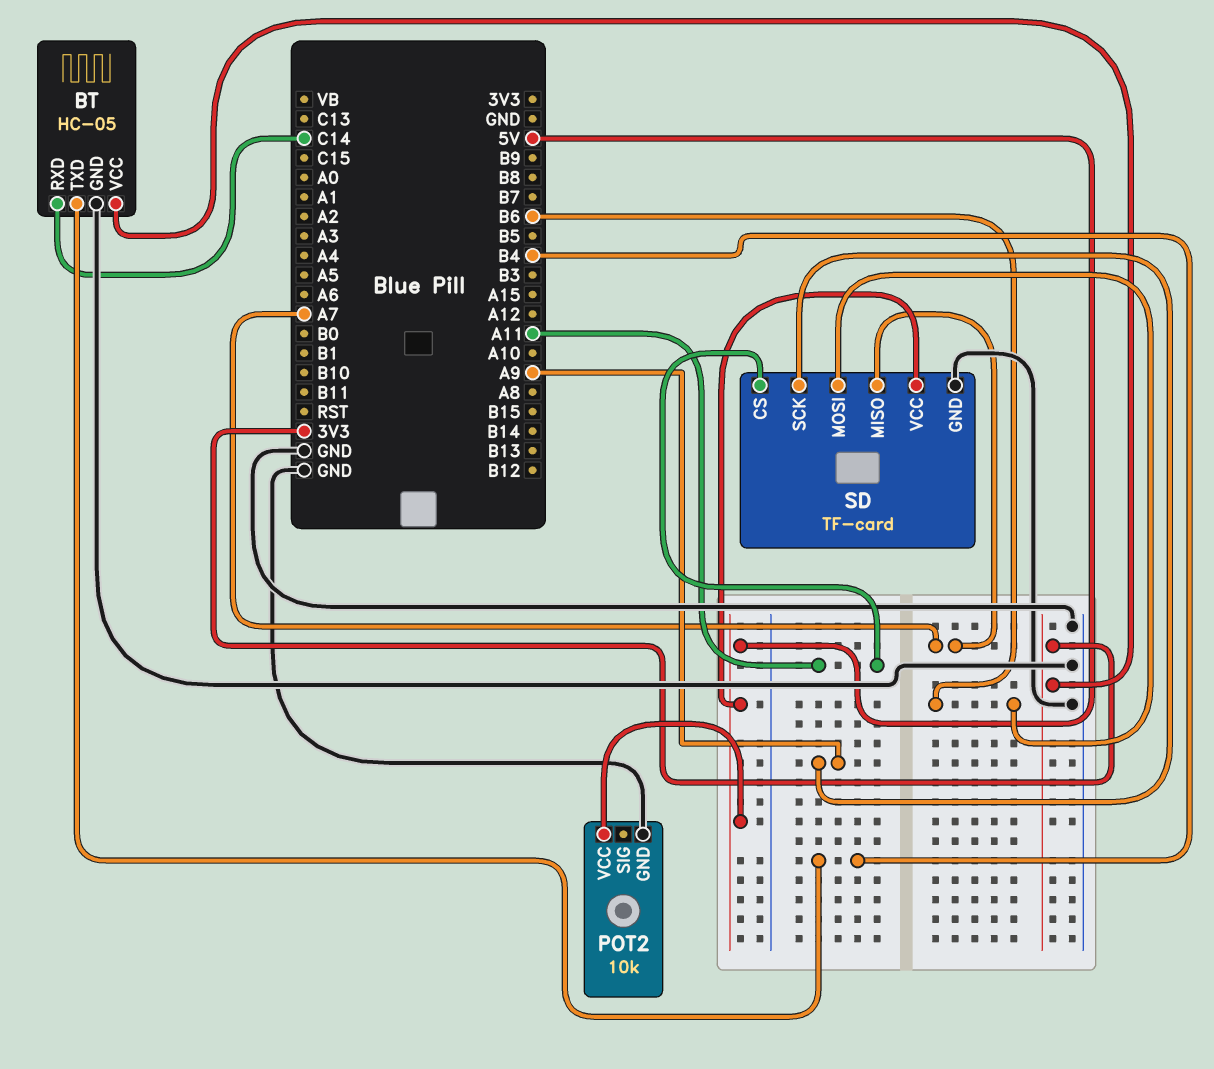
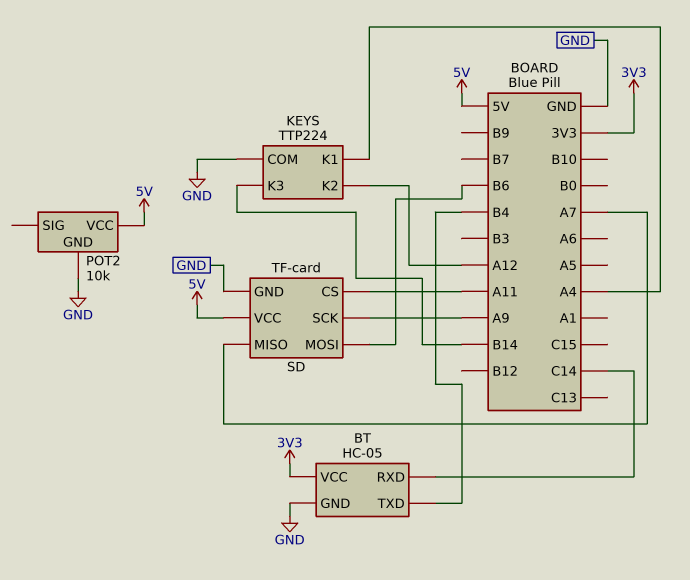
KEYS: none -> TTP224
KEYS pin COM: none -> GND
KEYS pin K1: none -> A4
KEYS pin K2: none -> A12
KEYS pin K3: none -> B14

